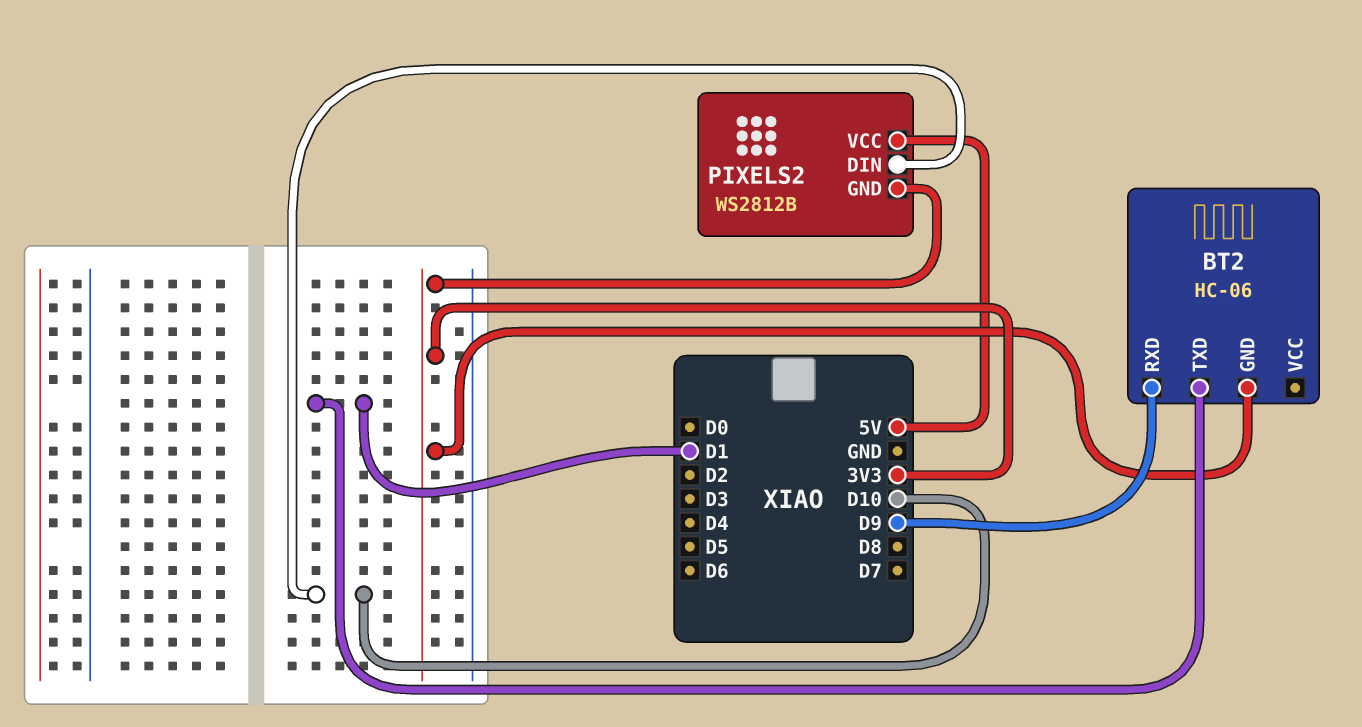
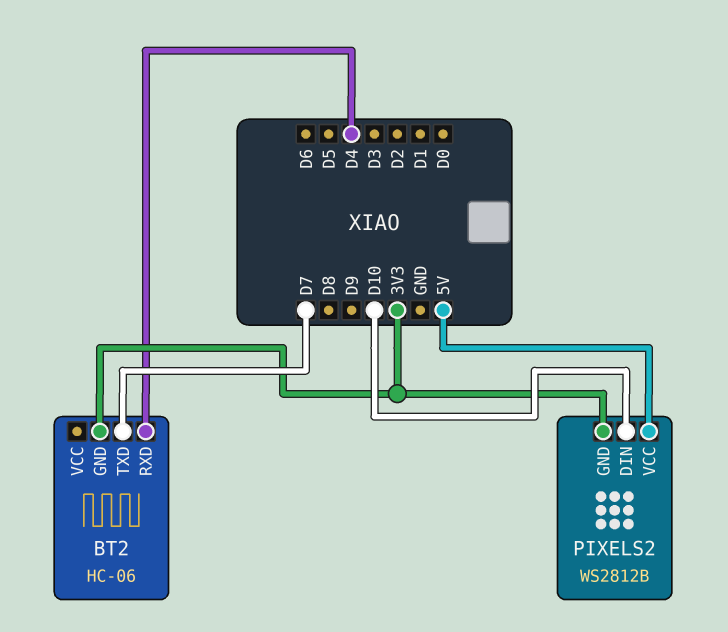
BT2 pin RXD: D9 -> D4
BT2 pin TXD: D1 -> D7

